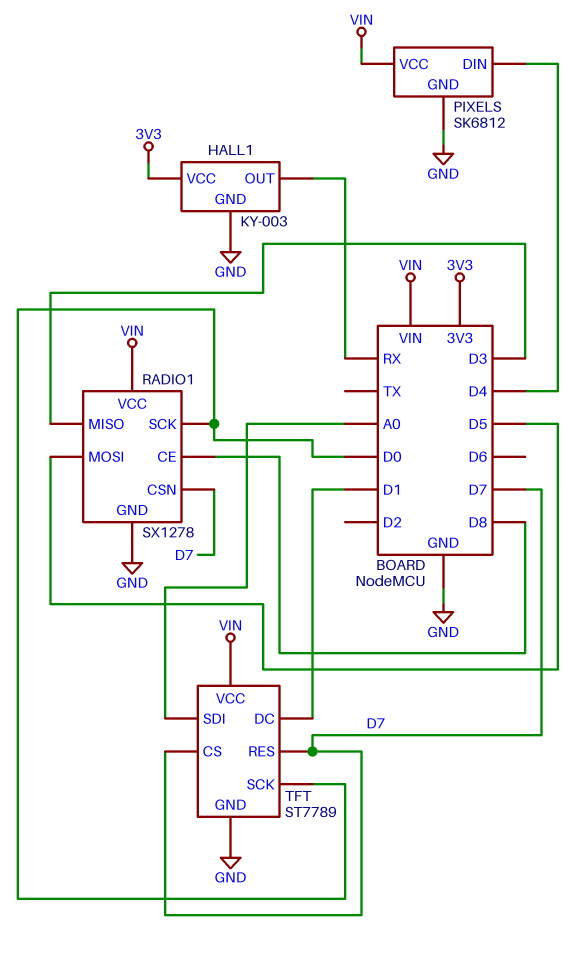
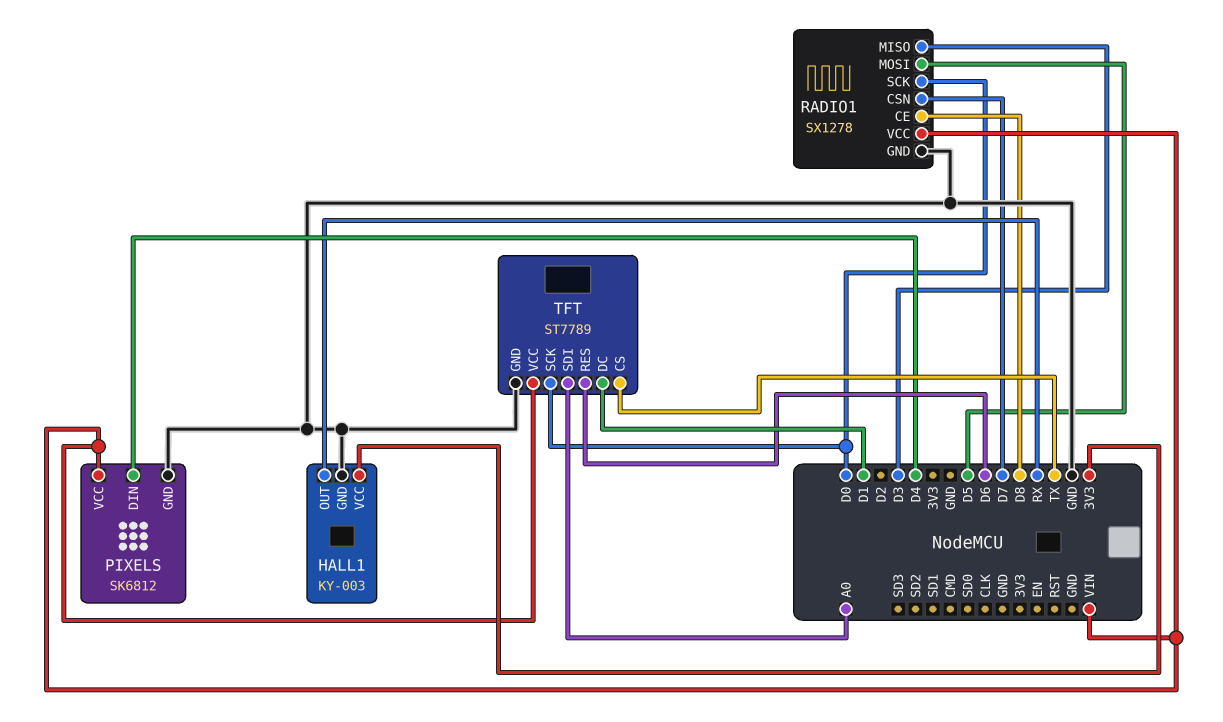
TFT pin CS: D7 -> TX
TFT pin RES: D7 -> D6

